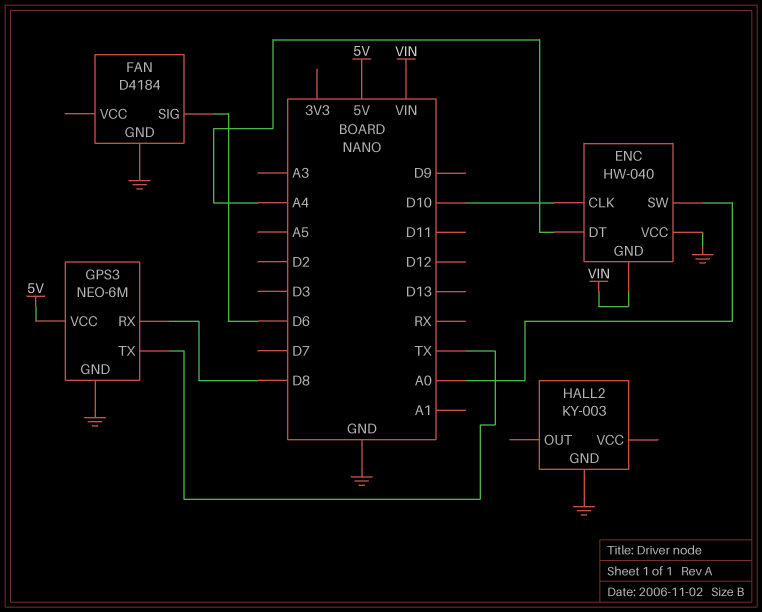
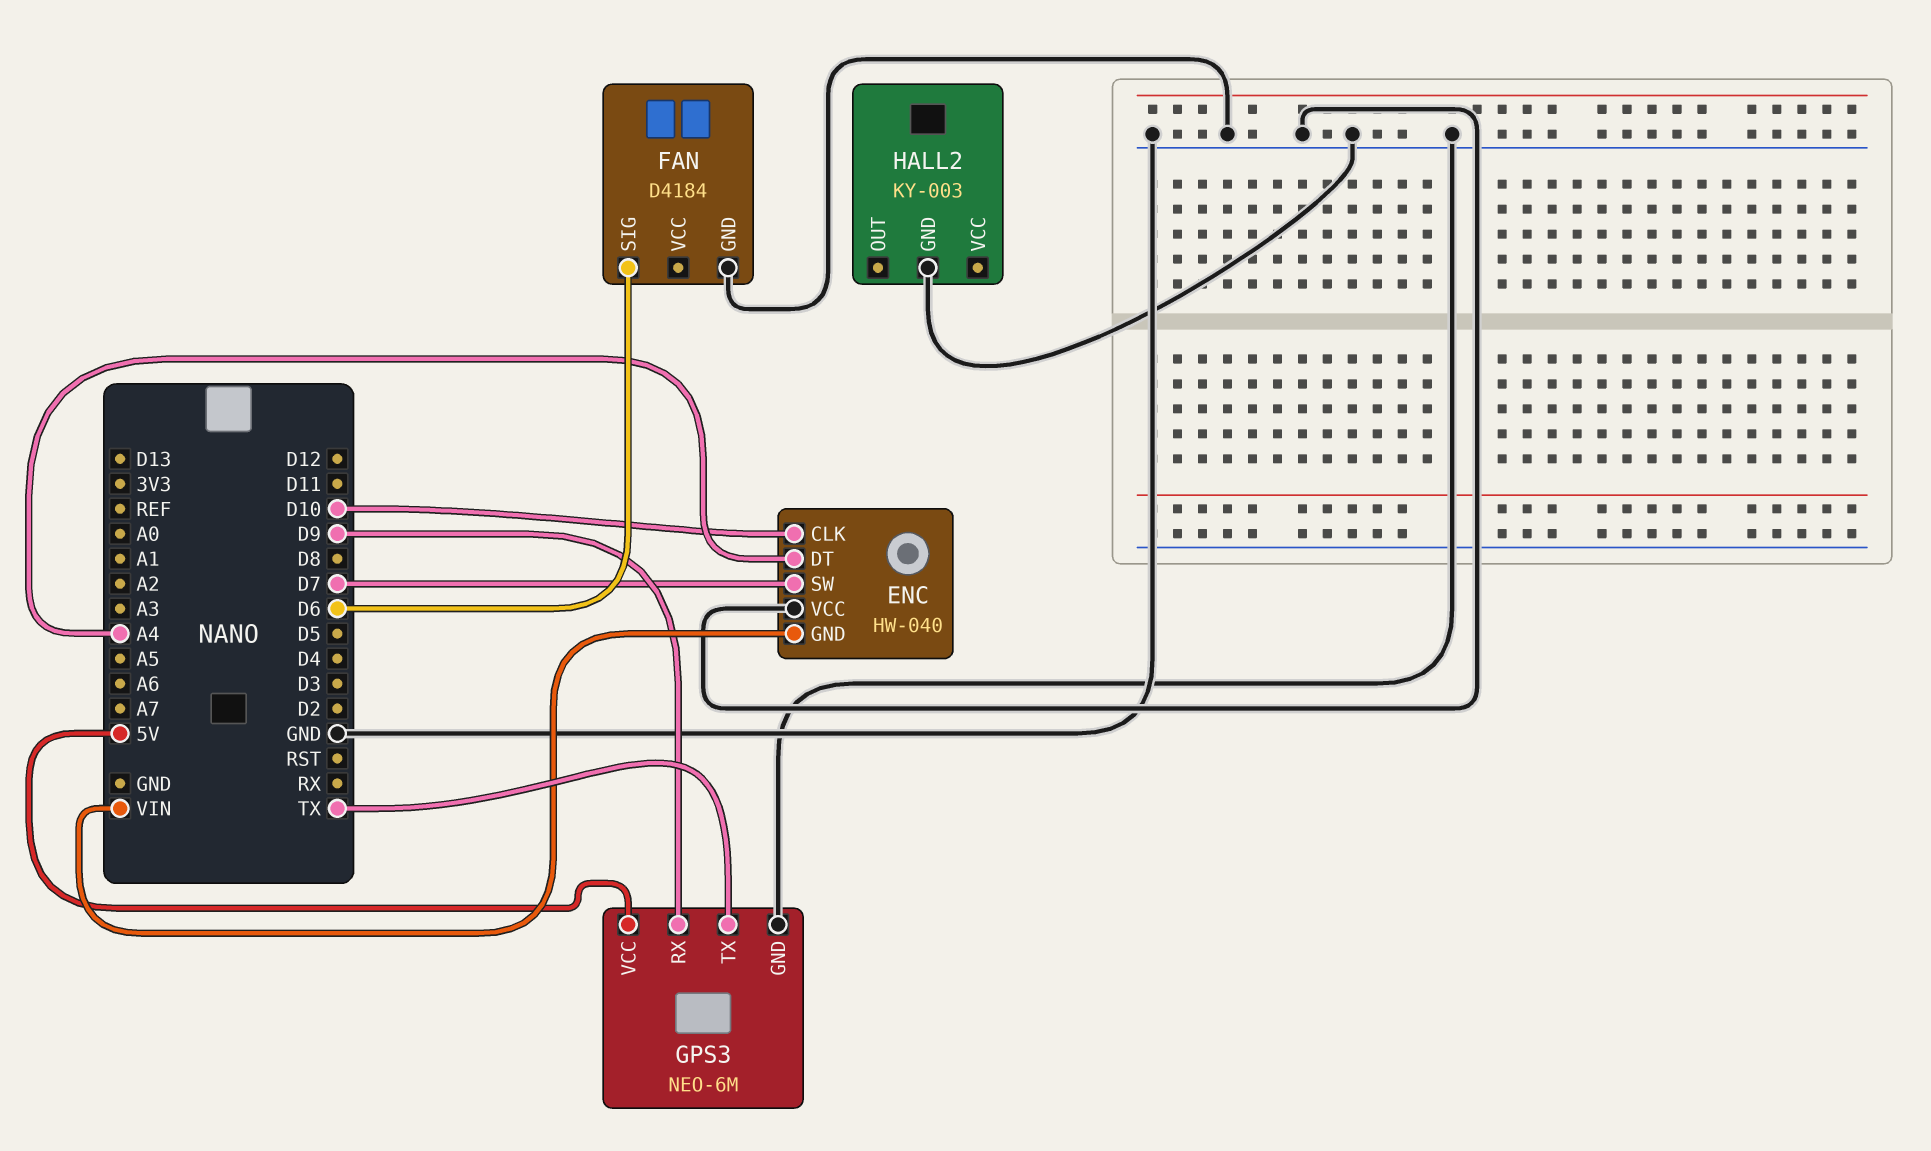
ENC pin SW: A0 -> D7
GPS3 pin RX: D8 -> D9

